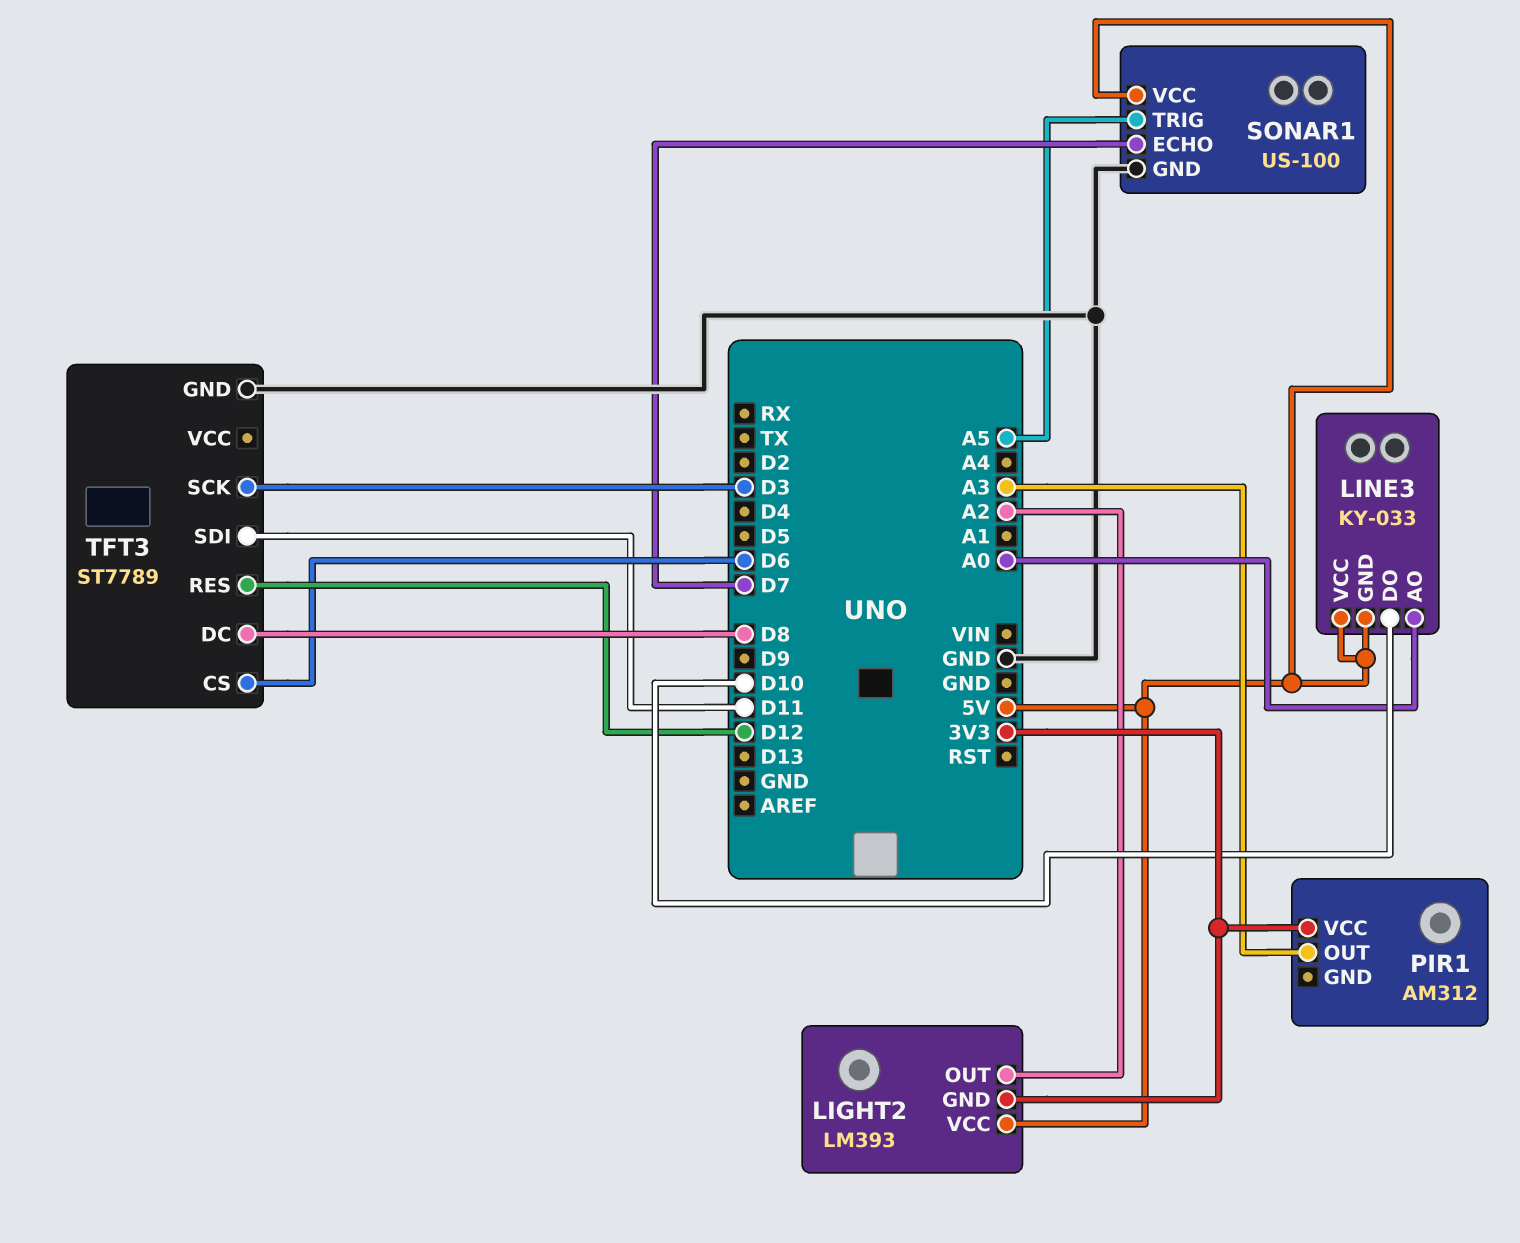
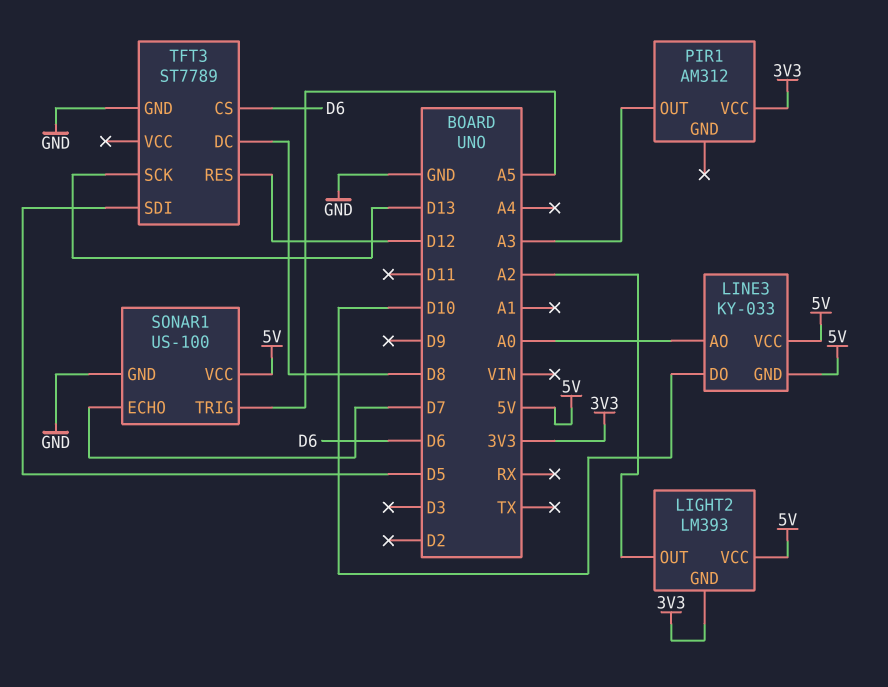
TFT3 pin SCK: D3 -> D13
TFT3 pin SDI: D11 -> D5

